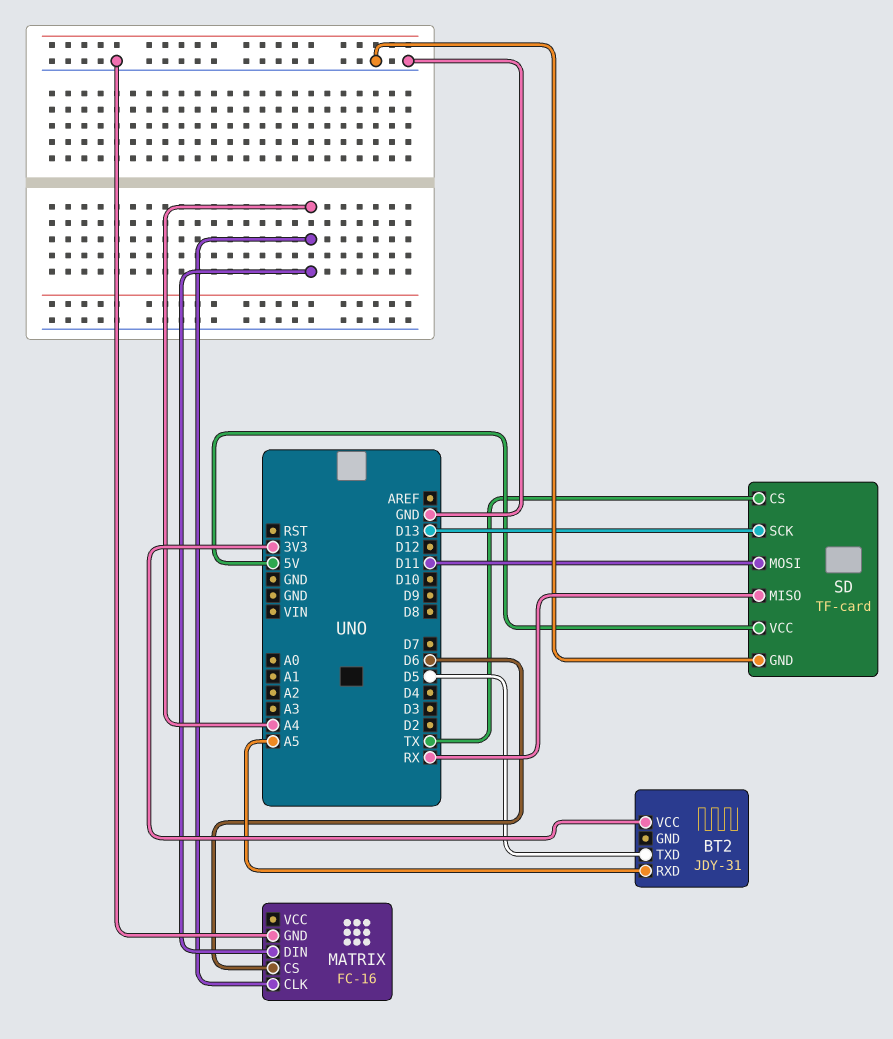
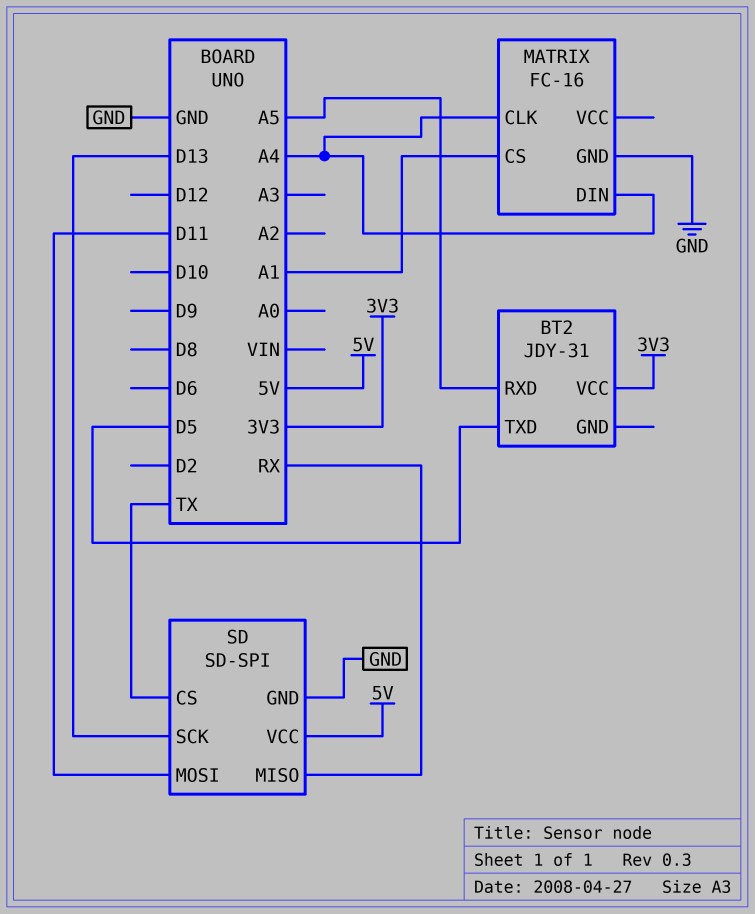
MATRIX pin CS: D6 -> A1
SD: TF-card -> SD-SPI

